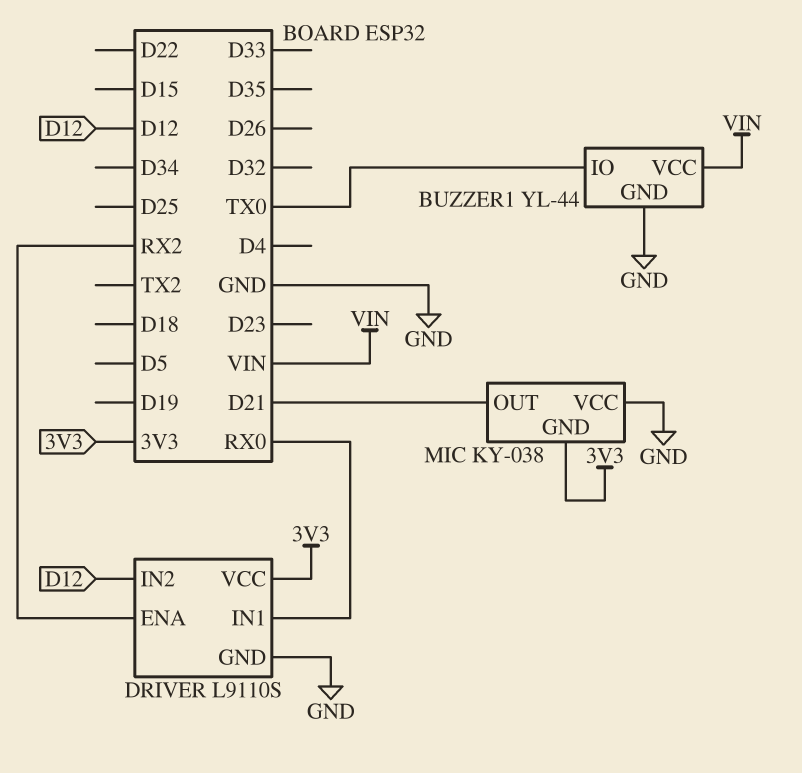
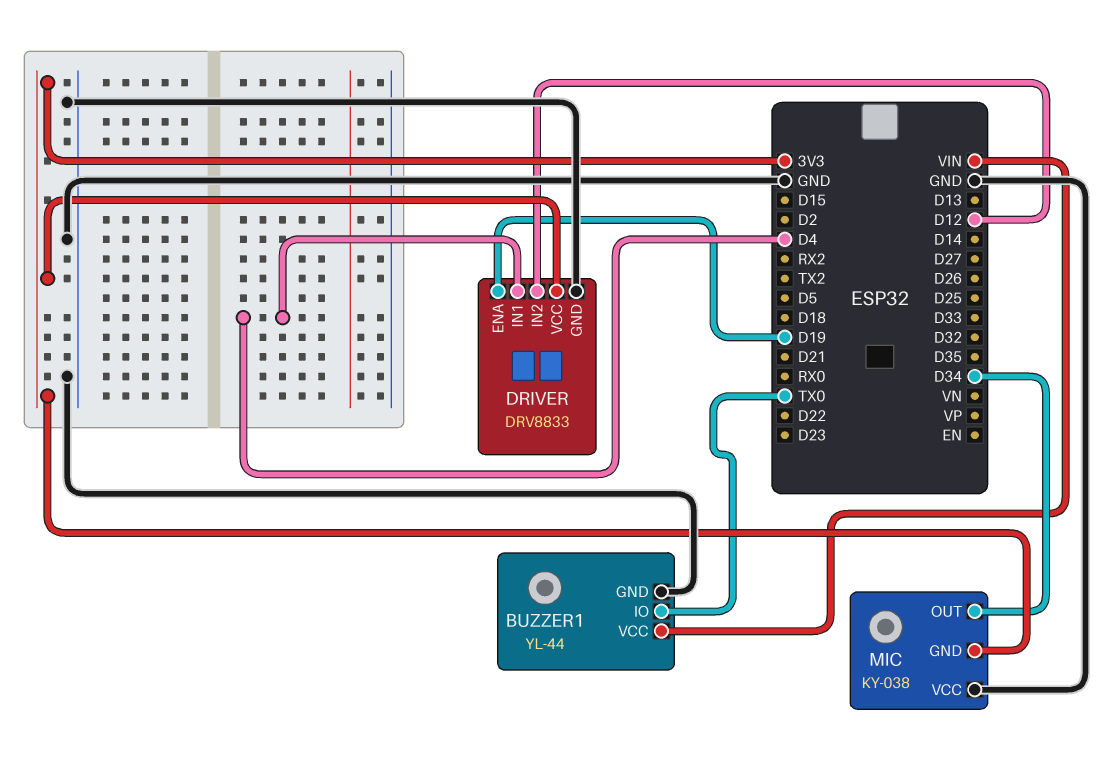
DRIVER: L9110S -> DRV8833
DRIVER pin ENA: RX2 -> D19
DRIVER pin IN1: RX0 -> D4
MIC pin OUT: D21 -> D34

